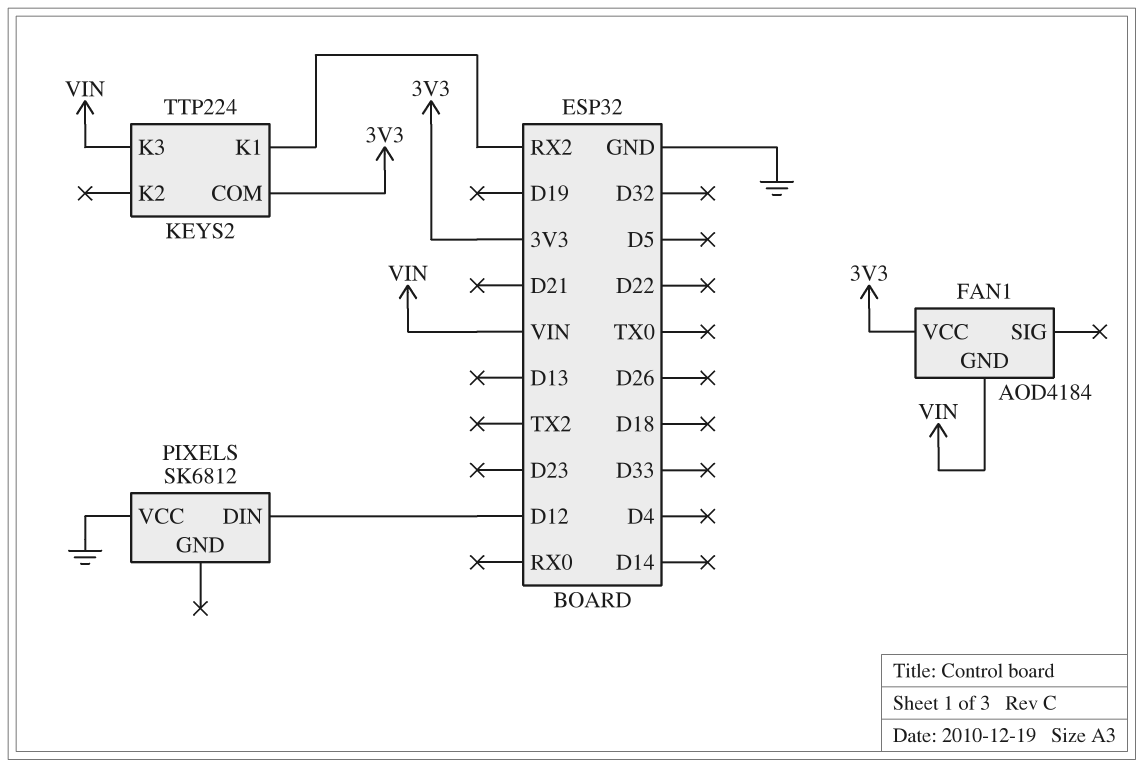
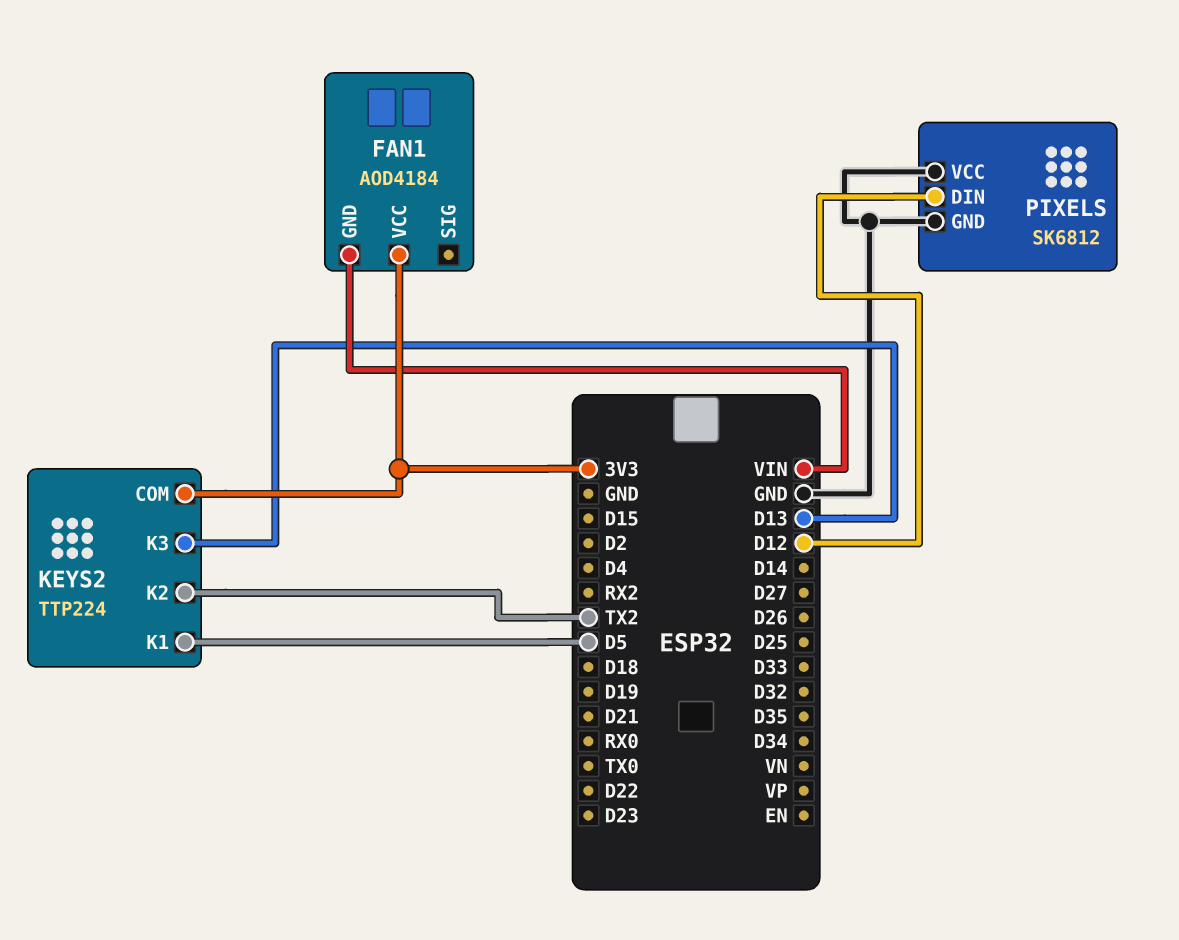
KEYS2 pin K1: RX2 -> D5
KEYS2 pin K2: none -> TX2
KEYS2 pin K3: VIN -> D13
PIXELS pin GND: none -> GND

